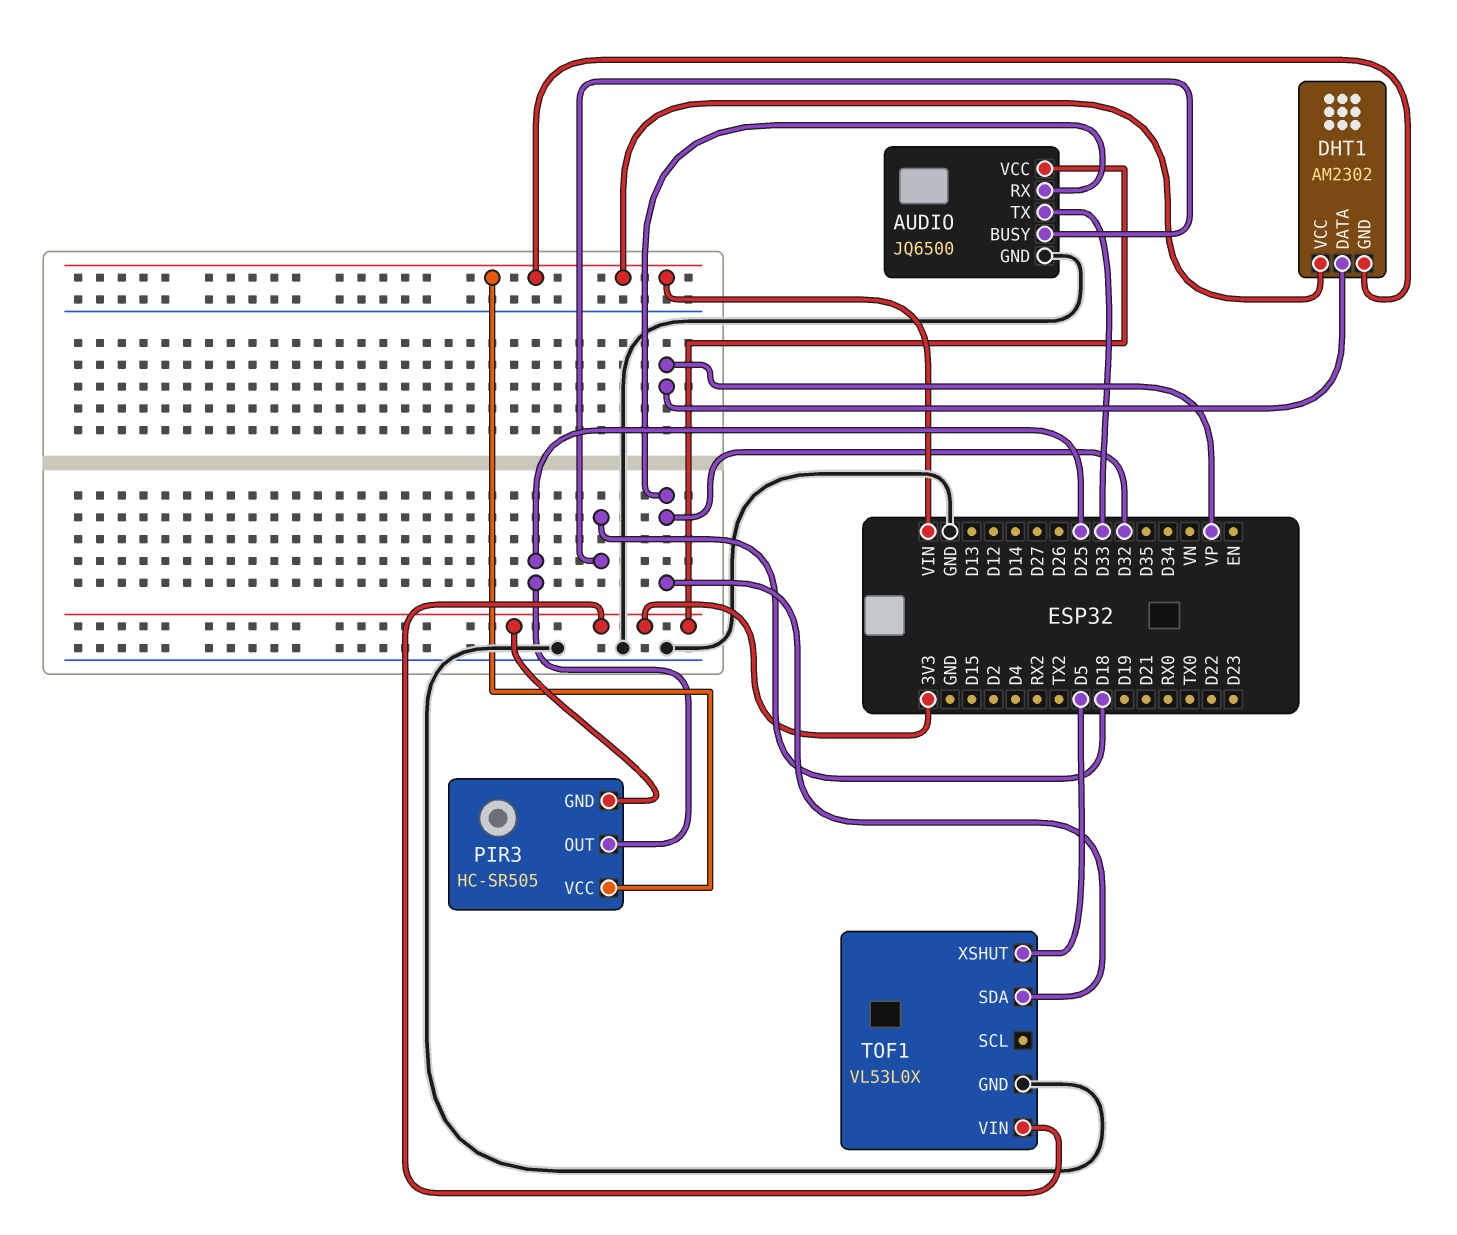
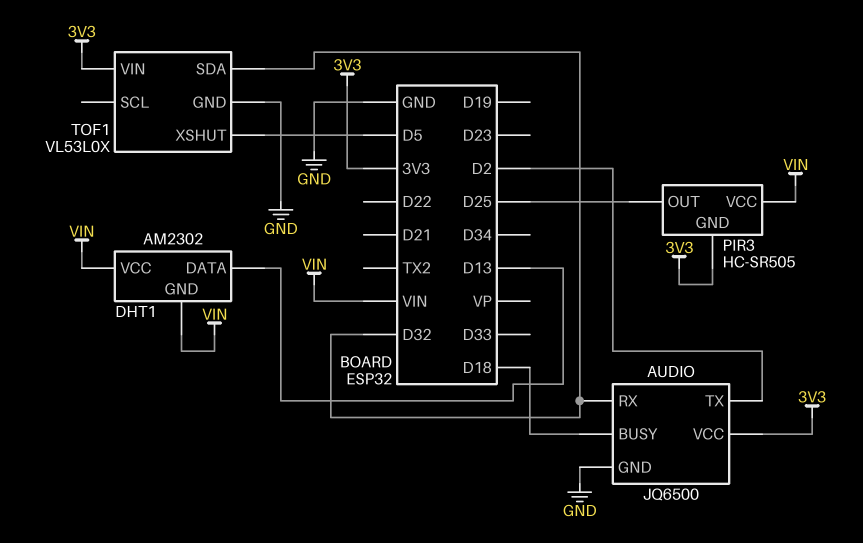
AUDIO pin TX: D33 -> D2
DHT1 pin DATA: VP -> D13

